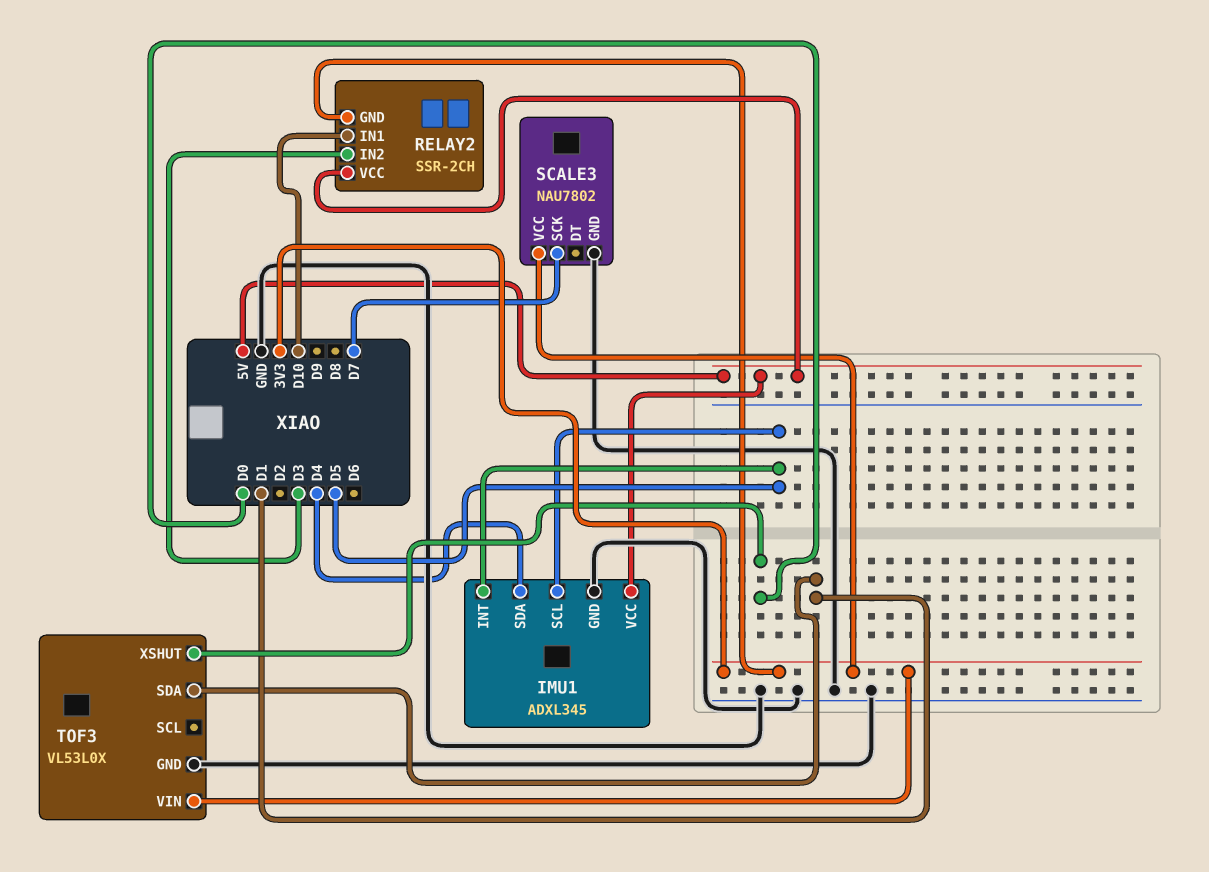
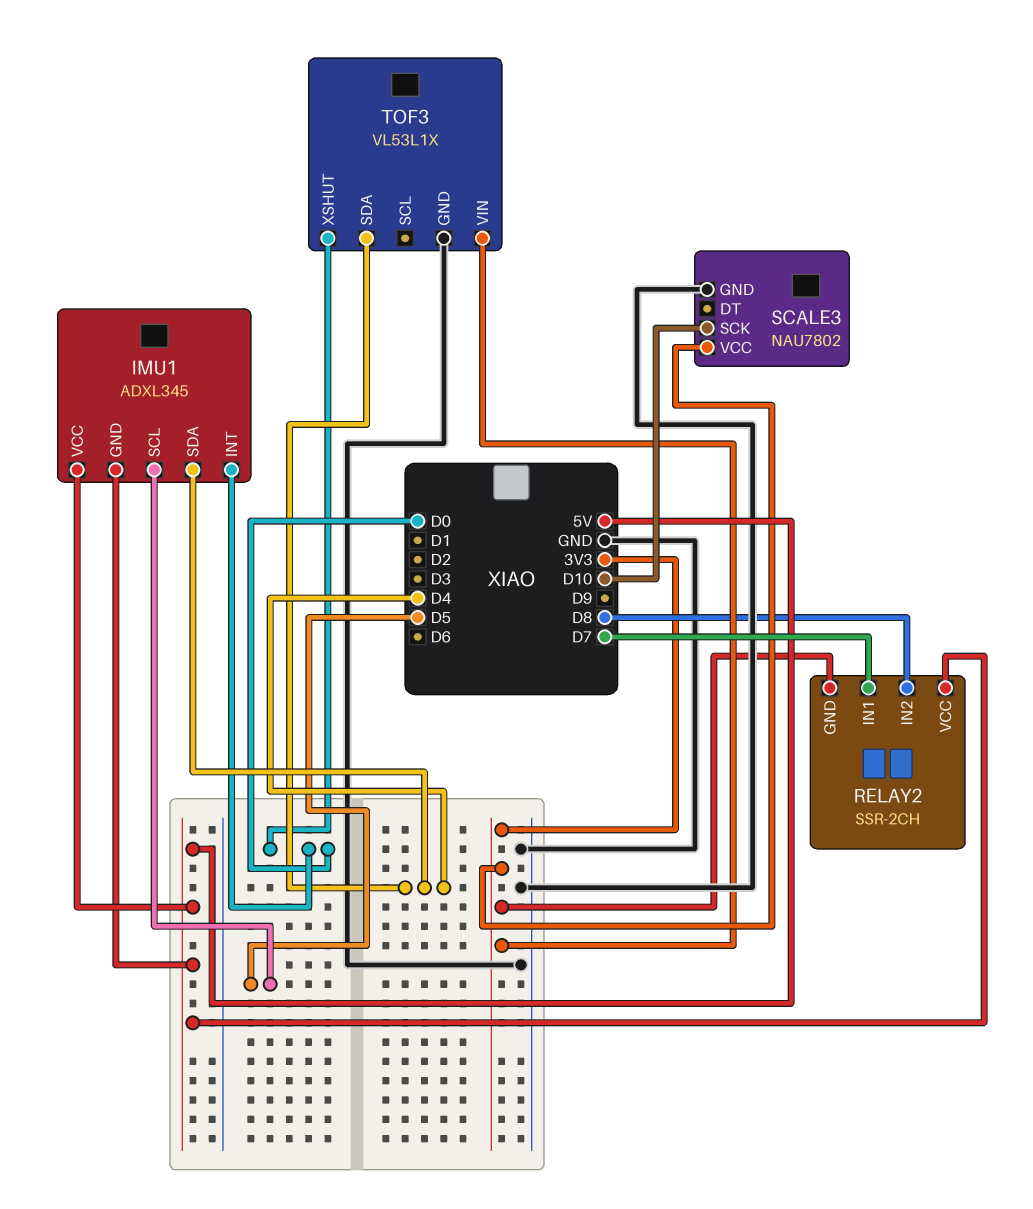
IMU1 pin GND: GND -> 5V
IMU1 pin INT: D5 -> D0
RELAY2 pin IN1: D10 -> D7
RELAY2 pin IN2: D3 -> D8
SCALE3 pin SCK: D7 -> D10
TOF3: VL53L0X -> VL53L1X
TOF3 pin SDA: D1 -> D4

